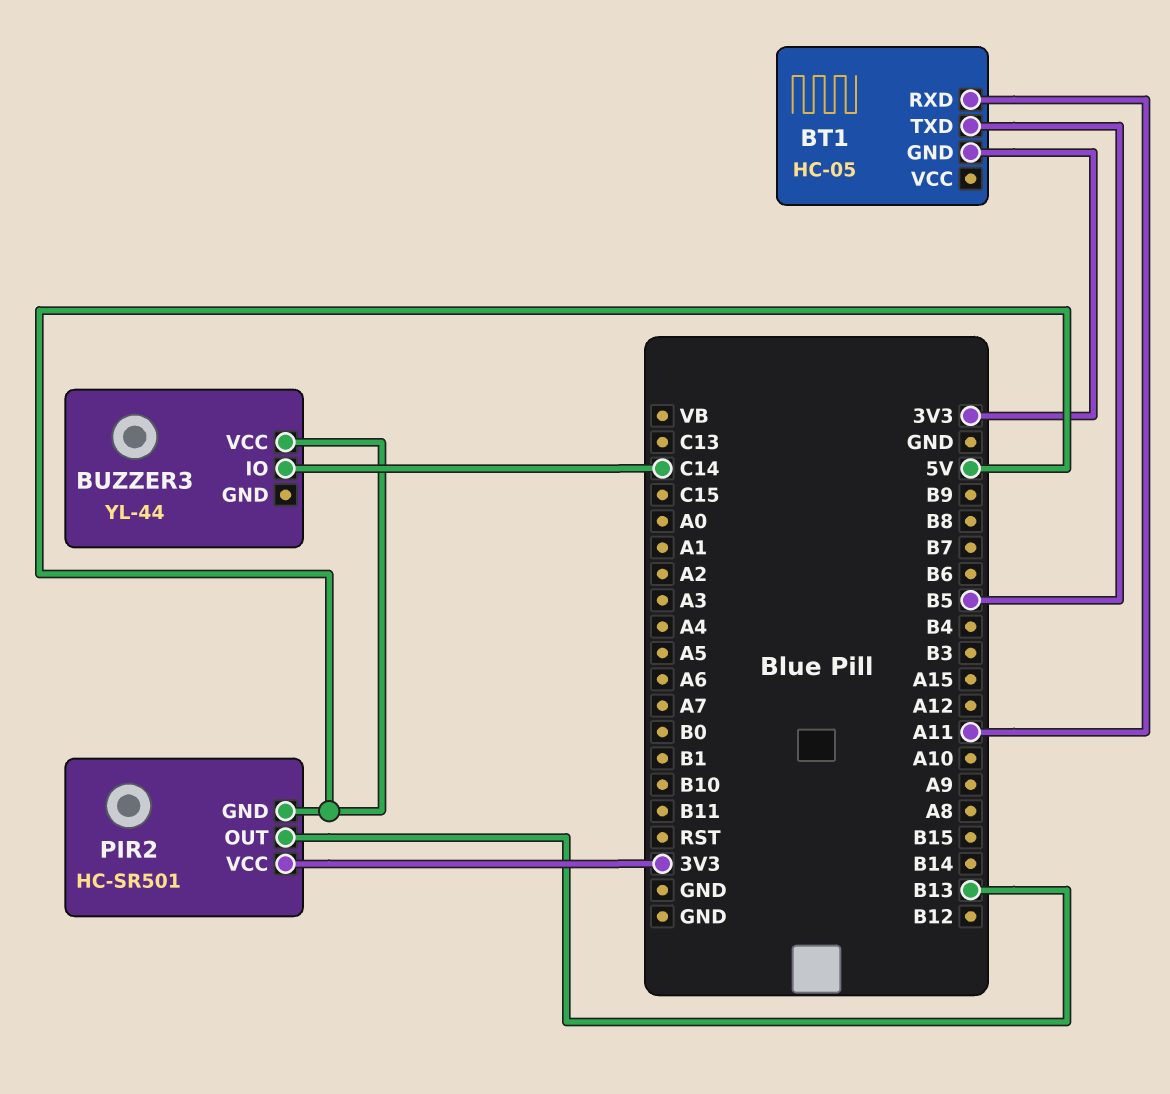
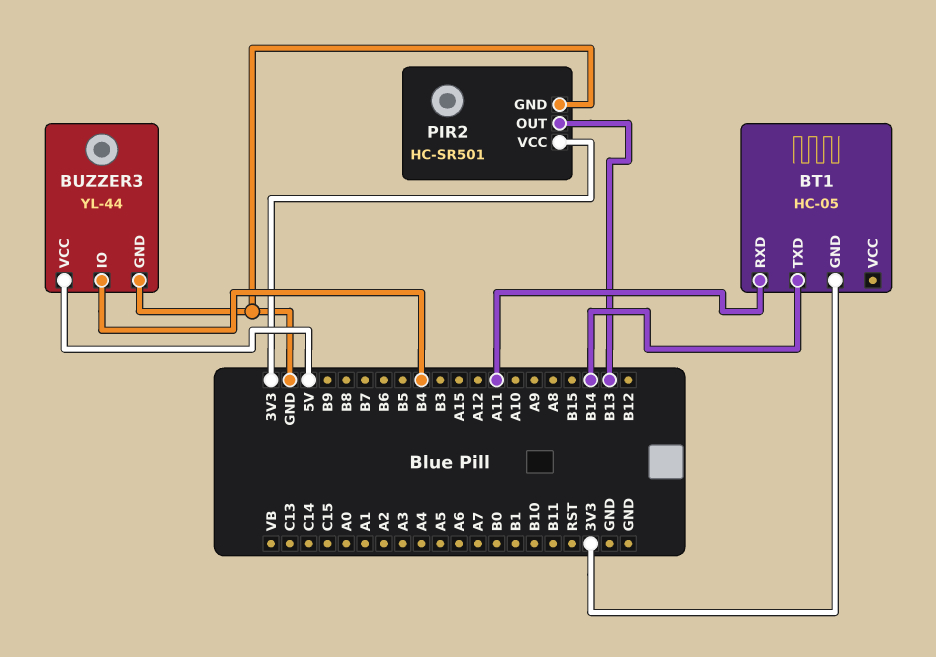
BT1 pin TXD: B5 -> B14
BUZZER3 pin GND: none -> GND
BUZZER3 pin IO: C14 -> B4
PIR2 pin GND: 5V -> GND

